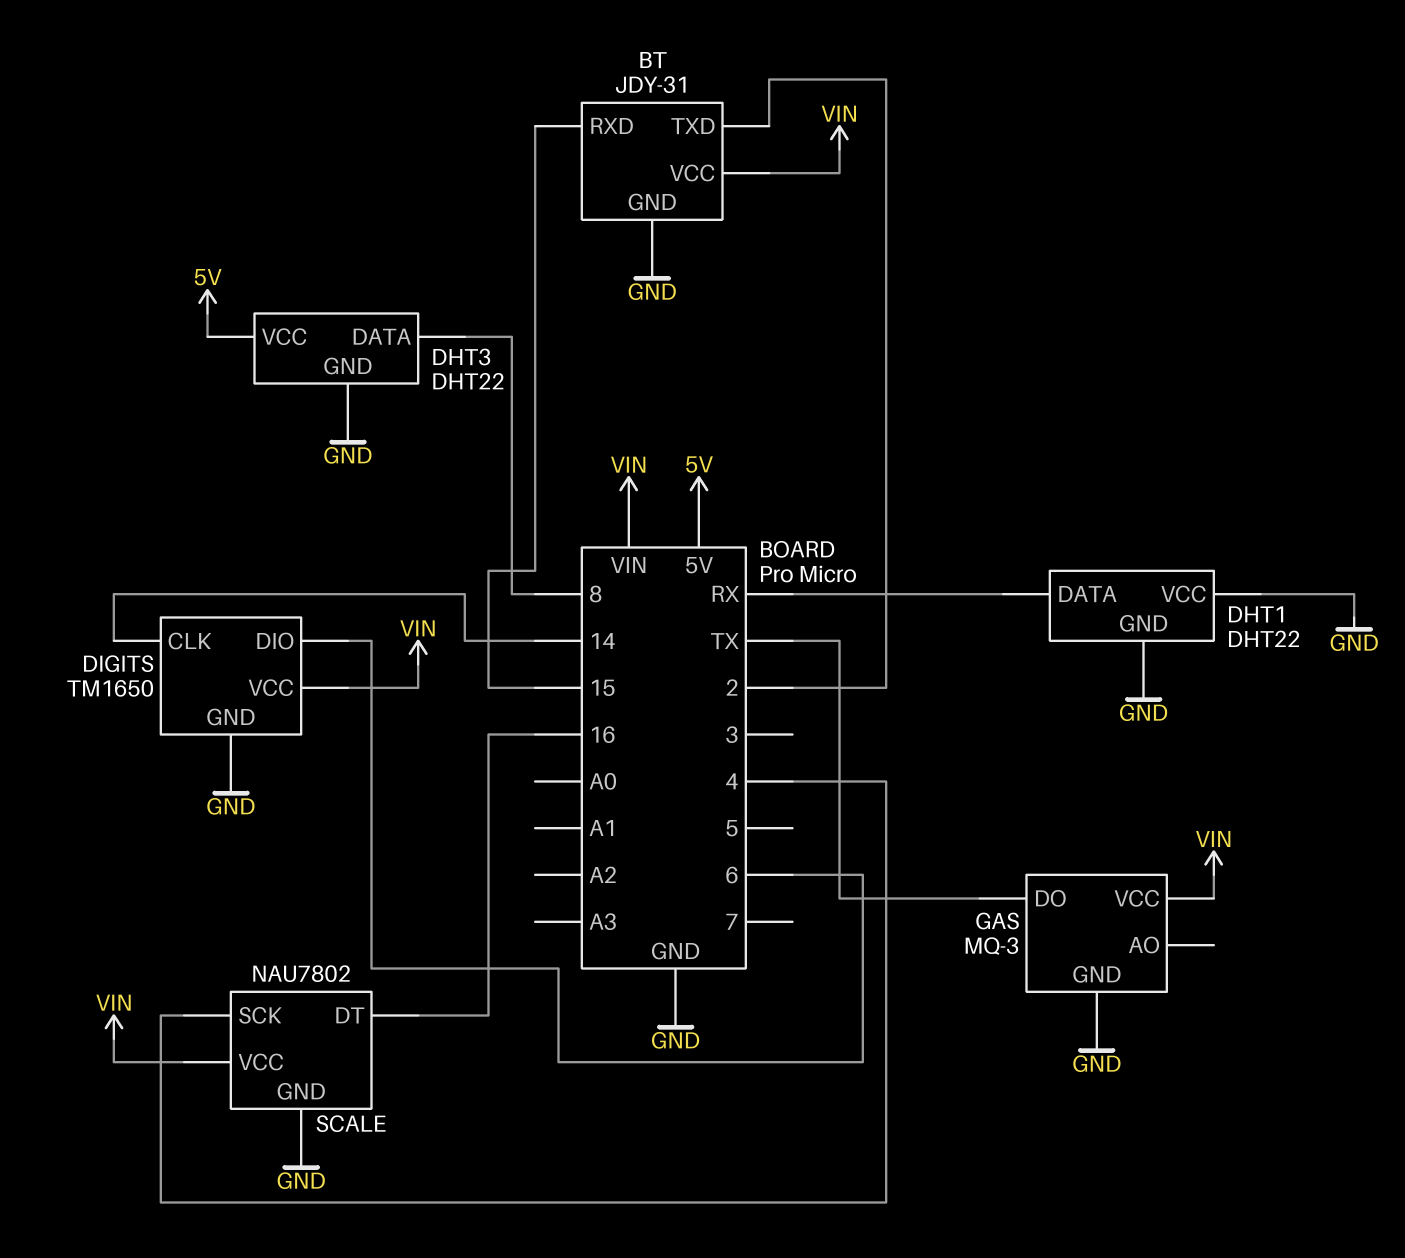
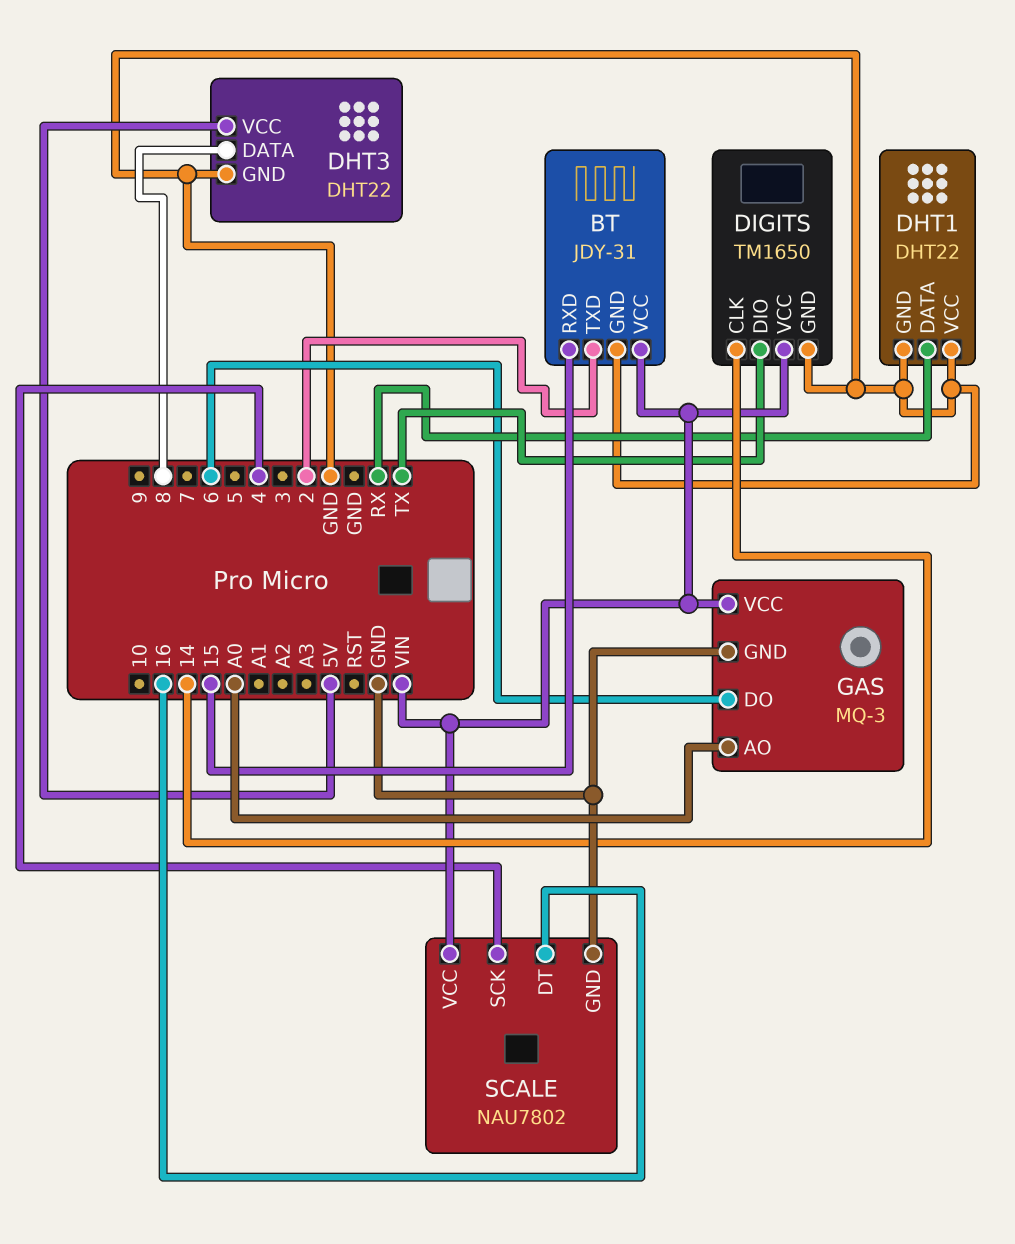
DIGITS pin DIO: 6 -> TX
GAS pin AO: none -> A0
GAS pin DO: TX -> 6

